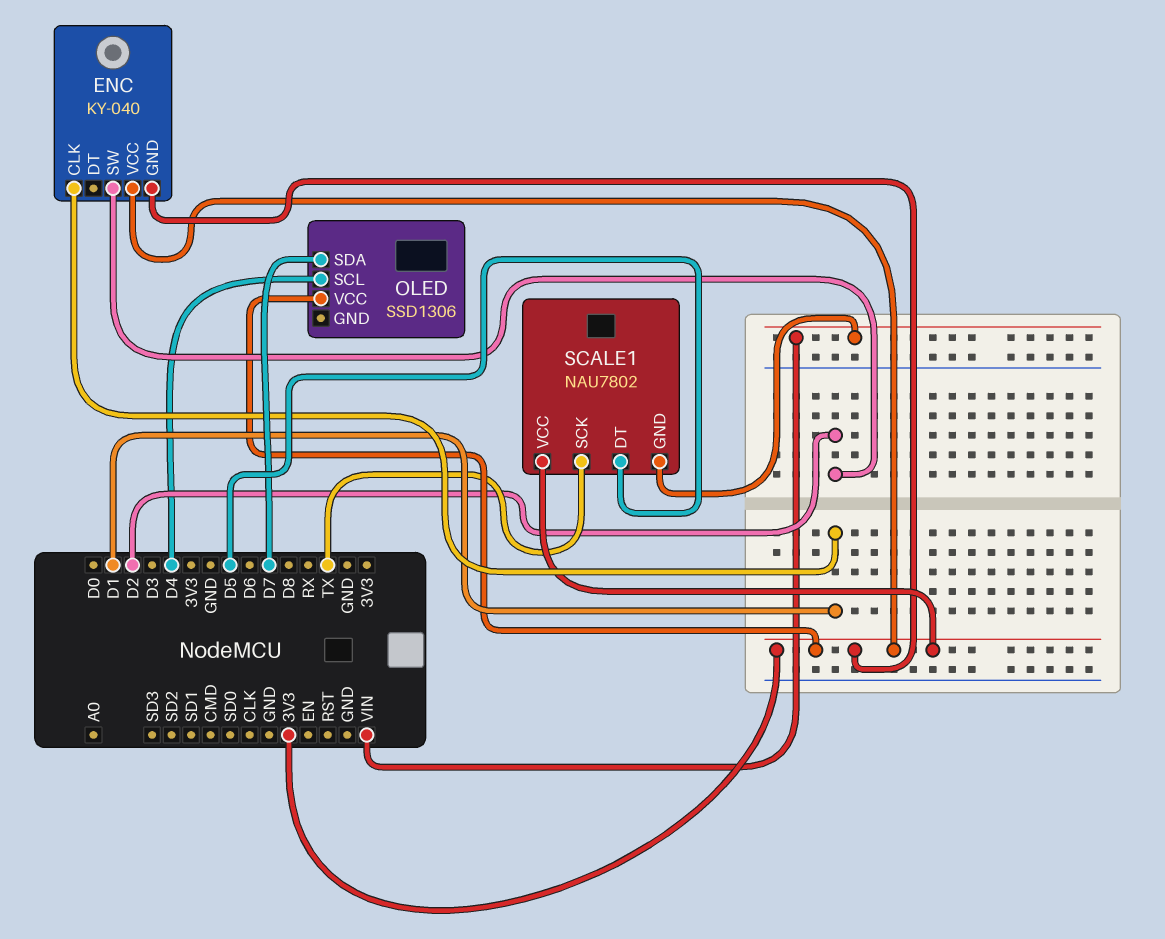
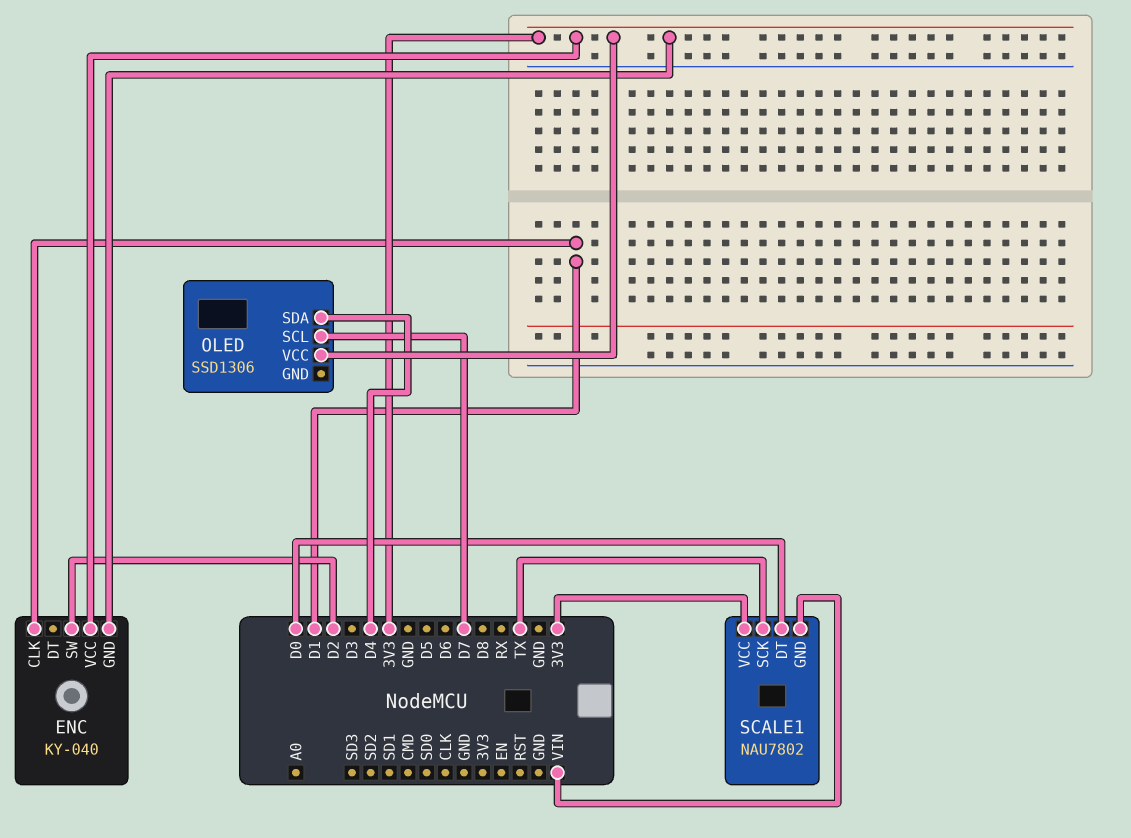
OLED pin SCL: D4 -> D7
OLED pin SDA: D7 -> D4
SCALE1 pin DT: D5 -> D0

